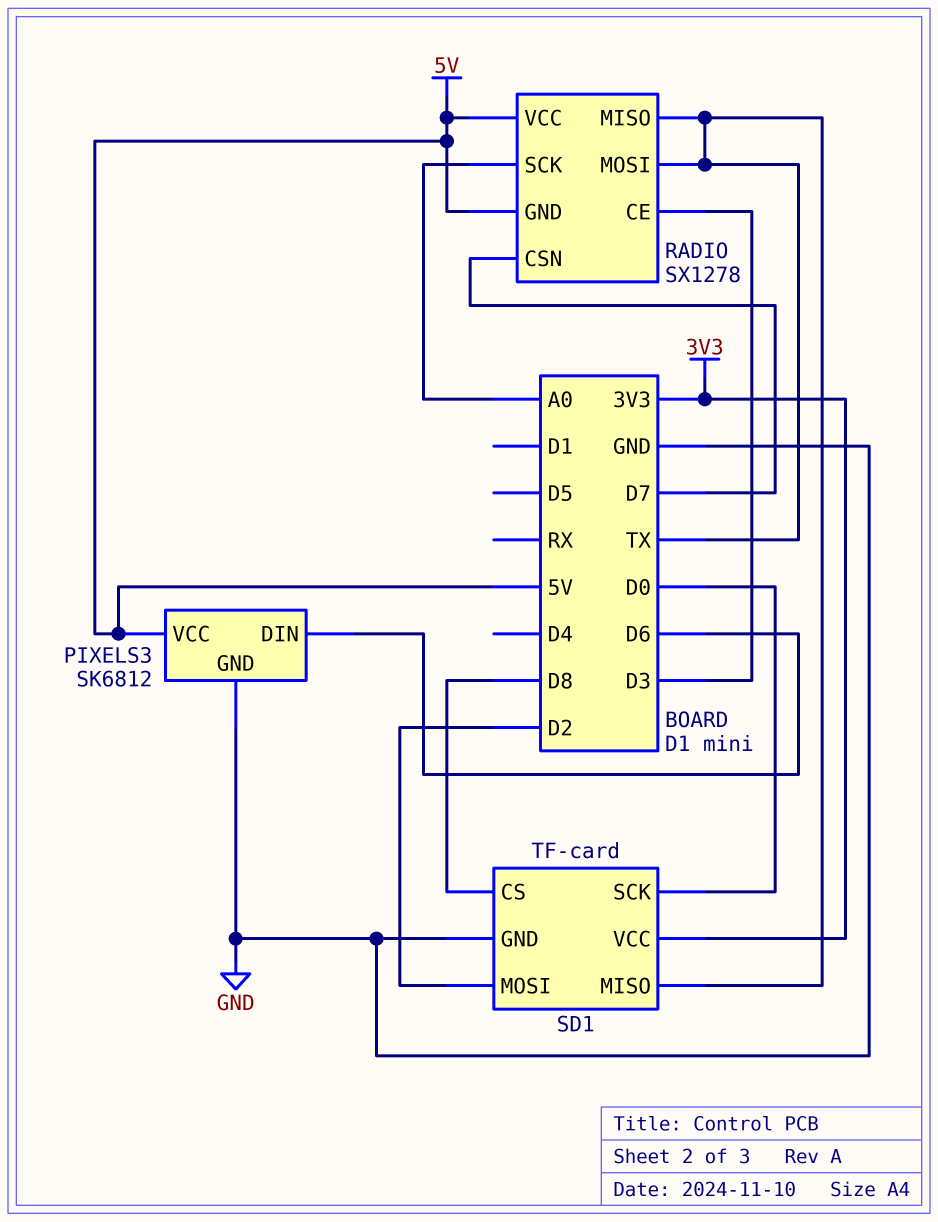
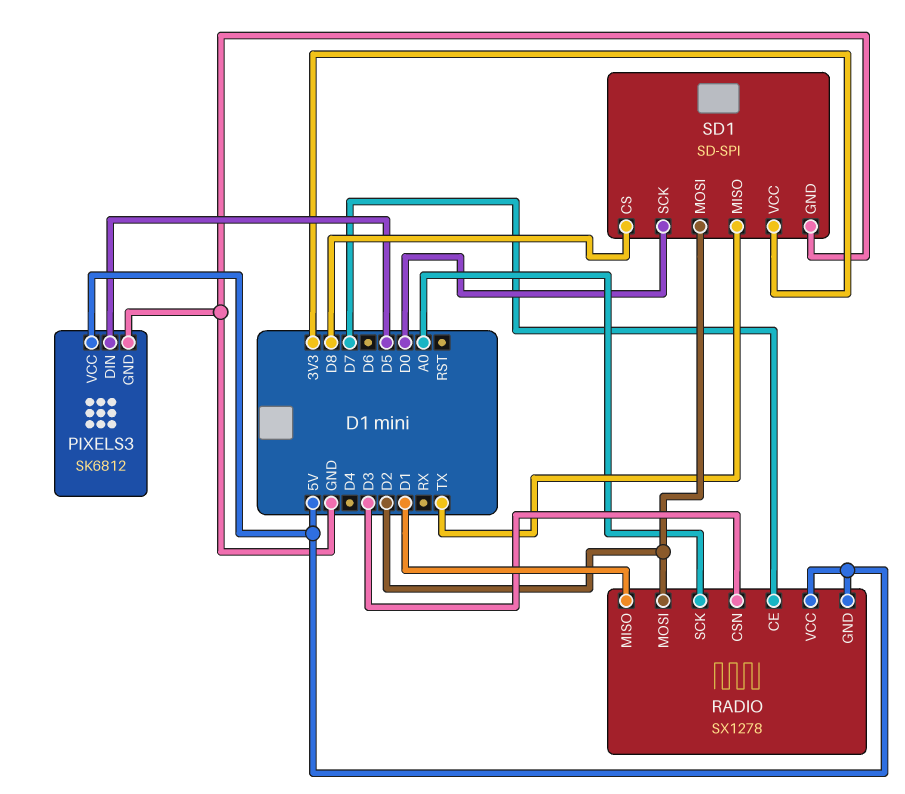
PIXELS3 pin DIN: D6 -> D5
RADIO pin CE: D3 -> D7
RADIO pin CSN: D7 -> D3
RADIO pin MISO: TX -> D1
RADIO pin MOSI: TX -> D2
SD1: TF-card -> SD-SPI

